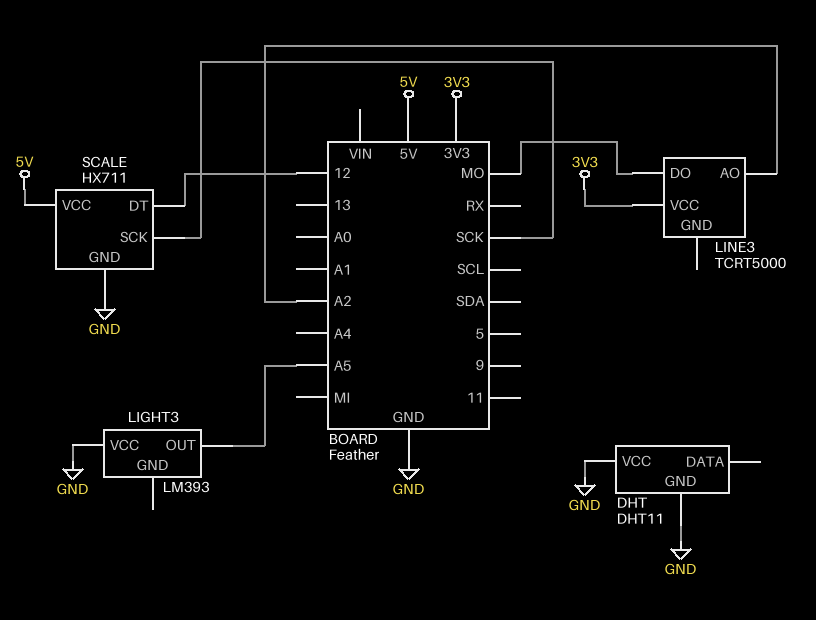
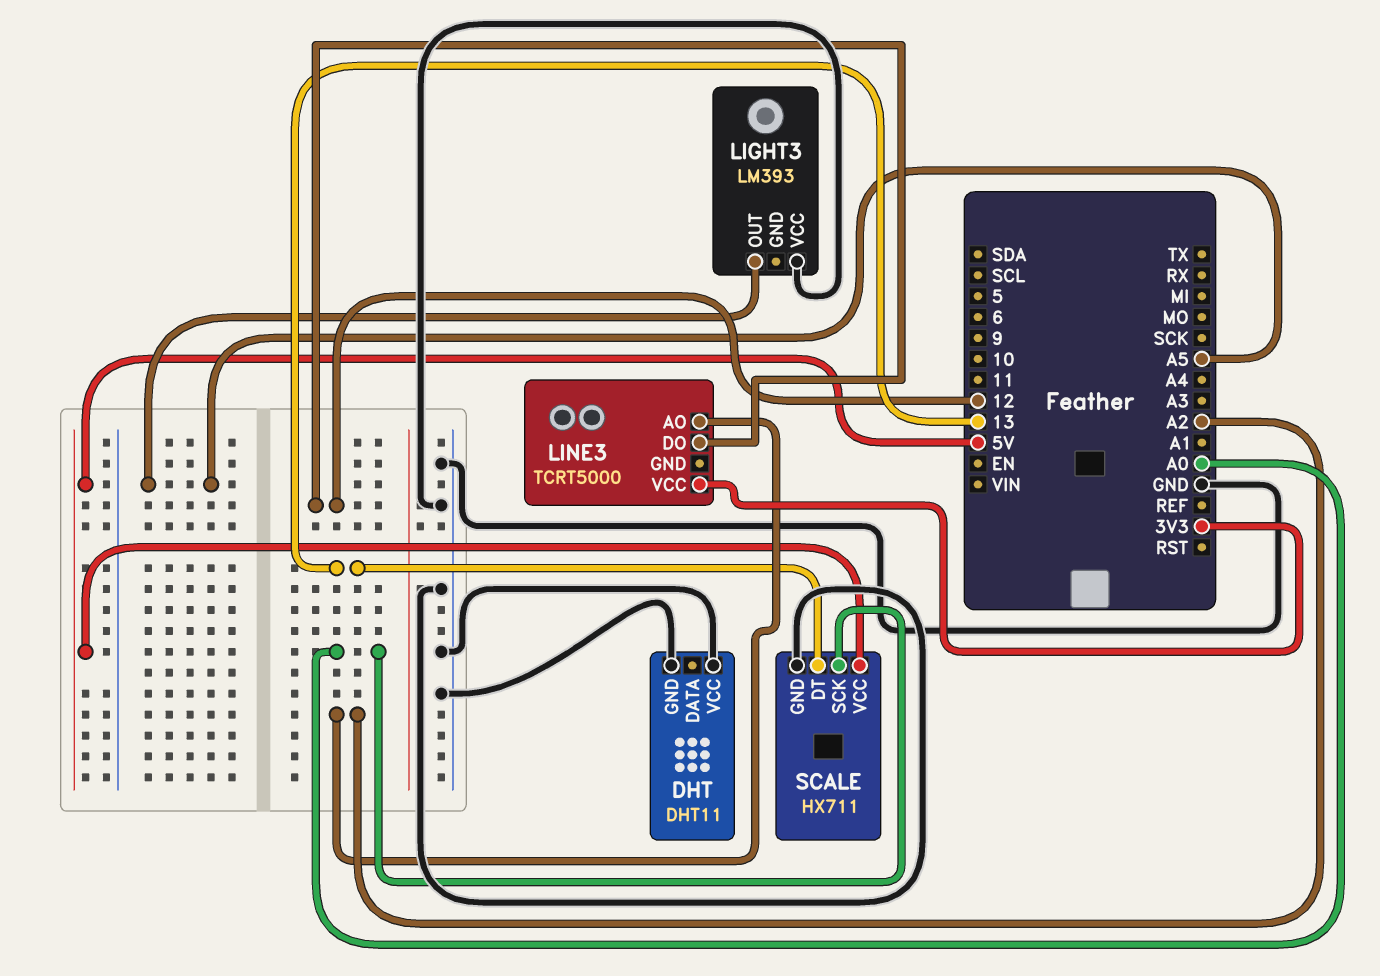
LINE3 pin DO: MO -> 12
SCALE pin DT: 12 -> 13
SCALE pin SCK: SCK -> A0

